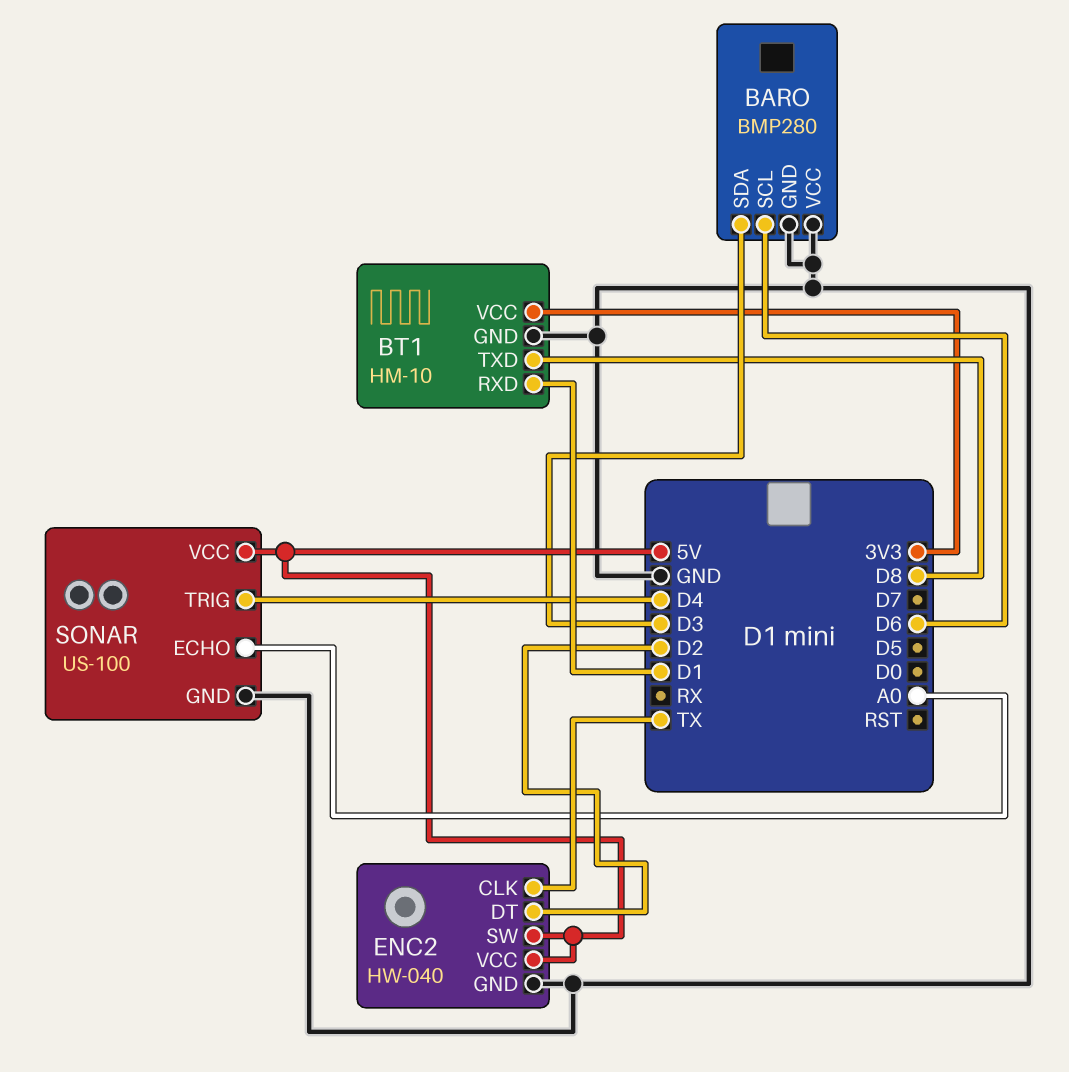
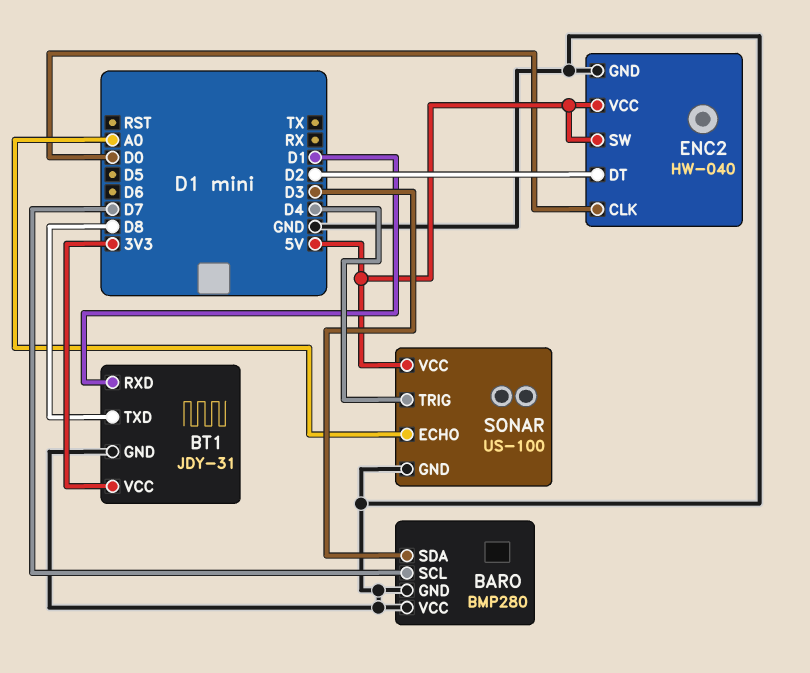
BARO pin SCL: D6 -> D7
BT1: HM-10 -> JDY-31
ENC2 pin CLK: TX -> D0

